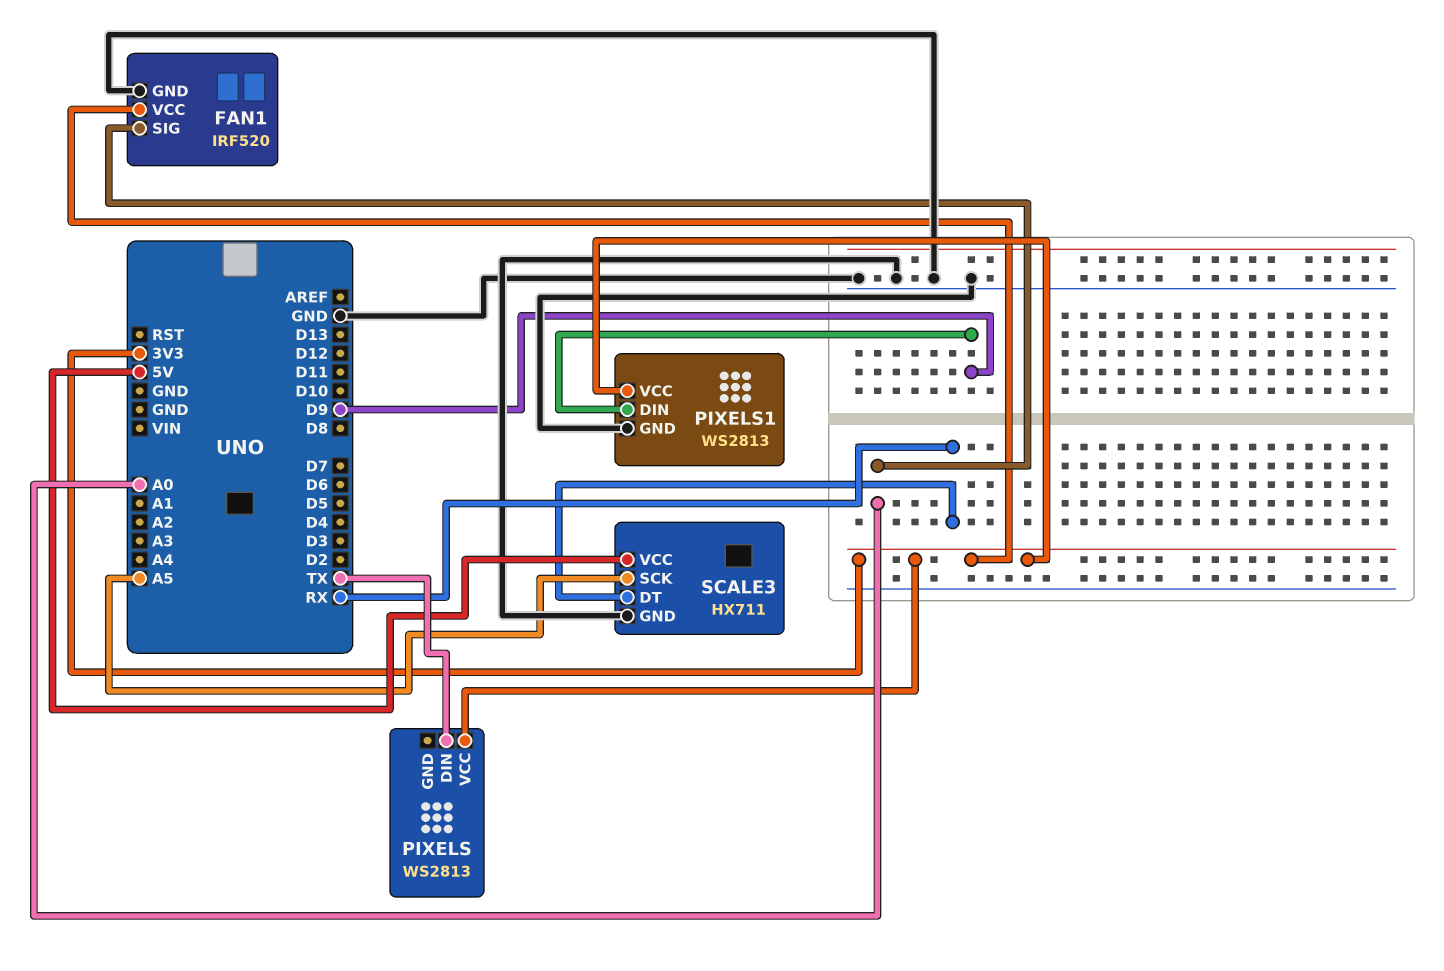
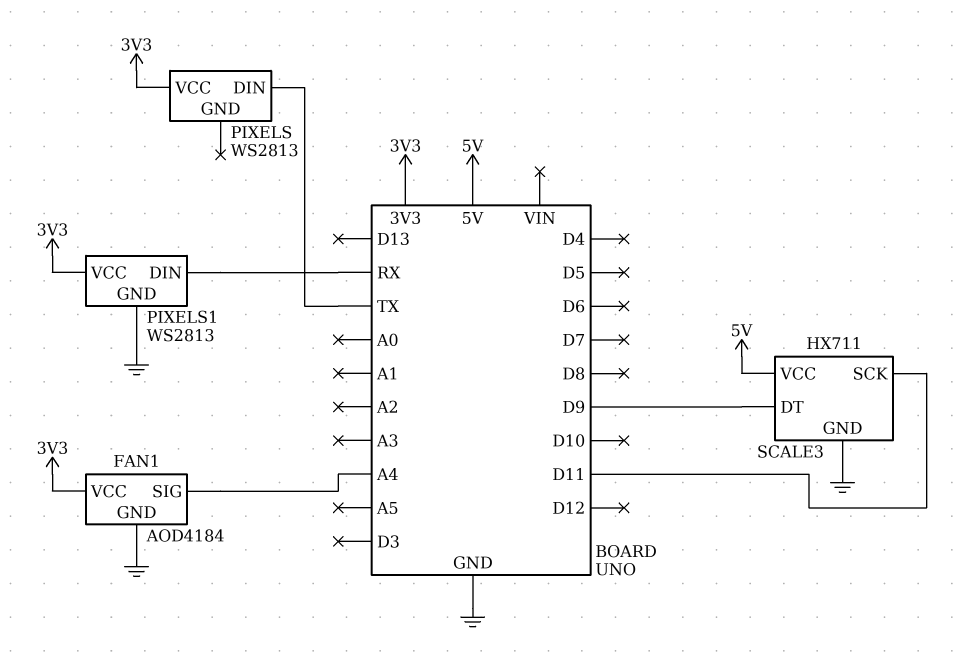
FAN1: IRF520 -> AOD4184
FAN1 pin SIG: A0 -> A4
PIXELS1 pin DIN: D9 -> RX
SCALE3 pin DT: RX -> D9
SCALE3 pin SCK: A5 -> D11

